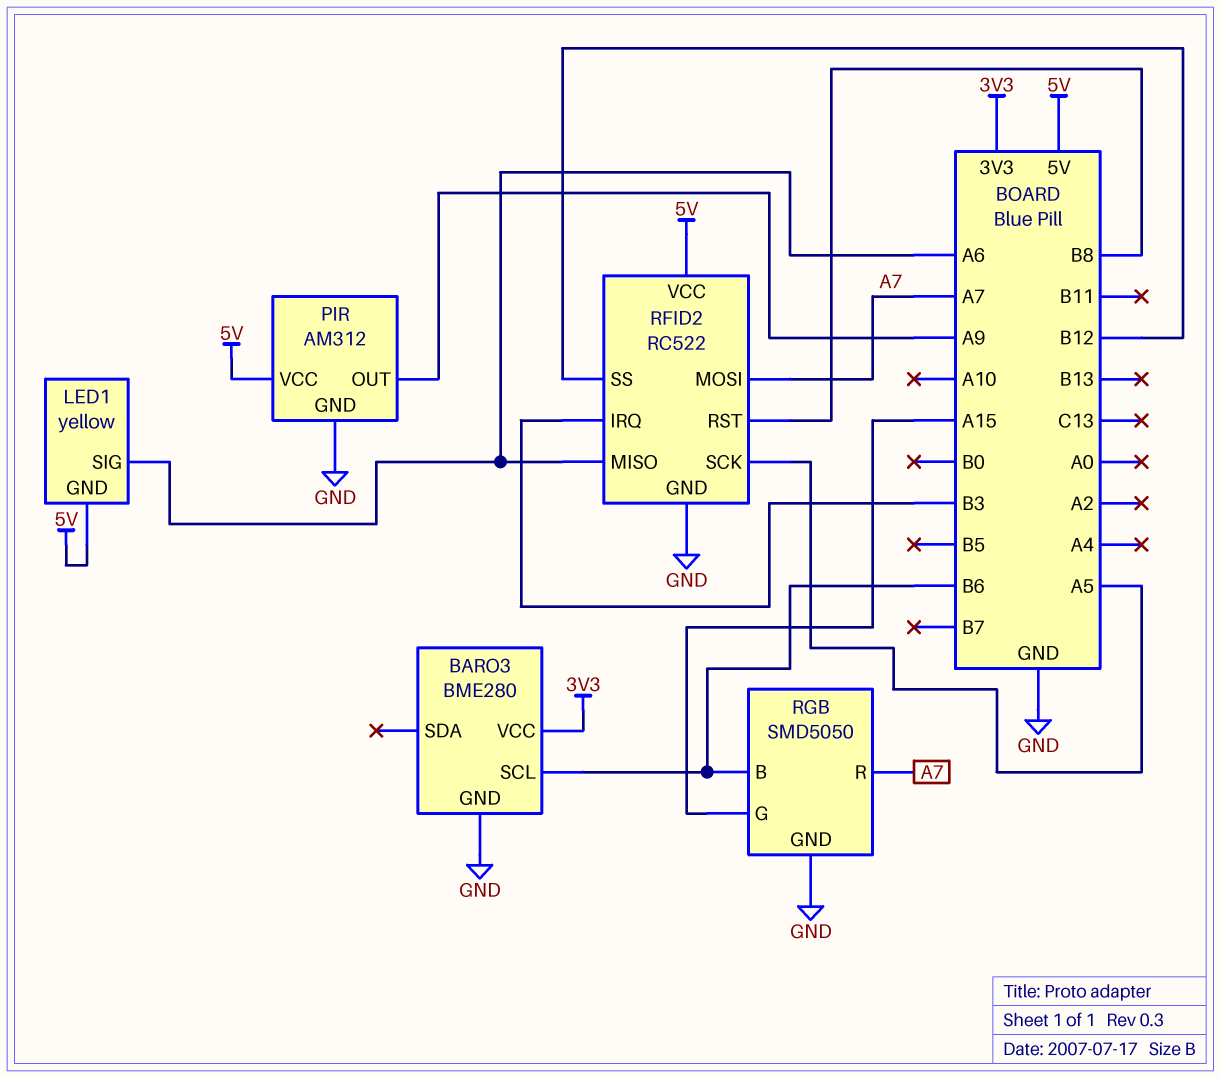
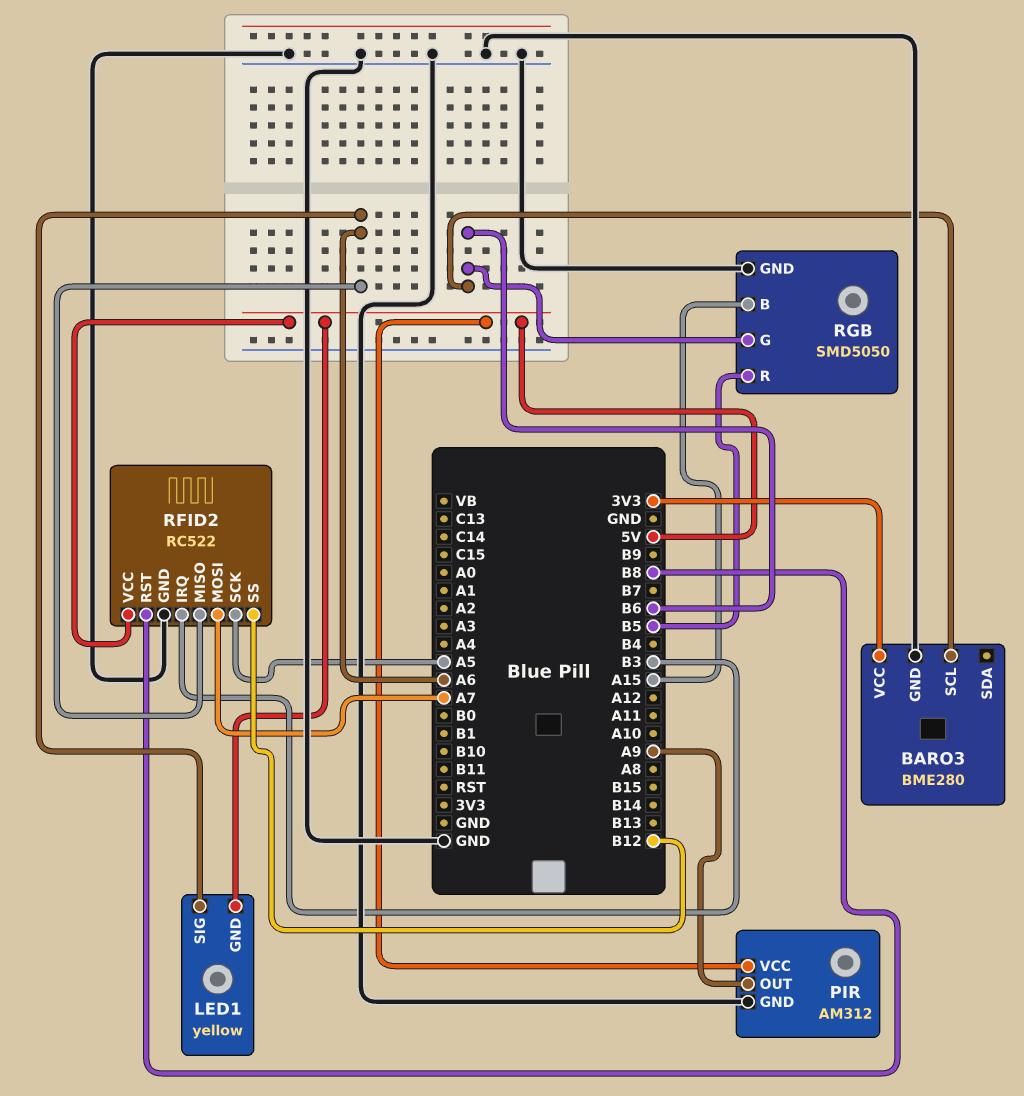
RGB pin B: B6 -> A15
RGB pin G: A15 -> B6
RGB pin R: A7 -> B5

